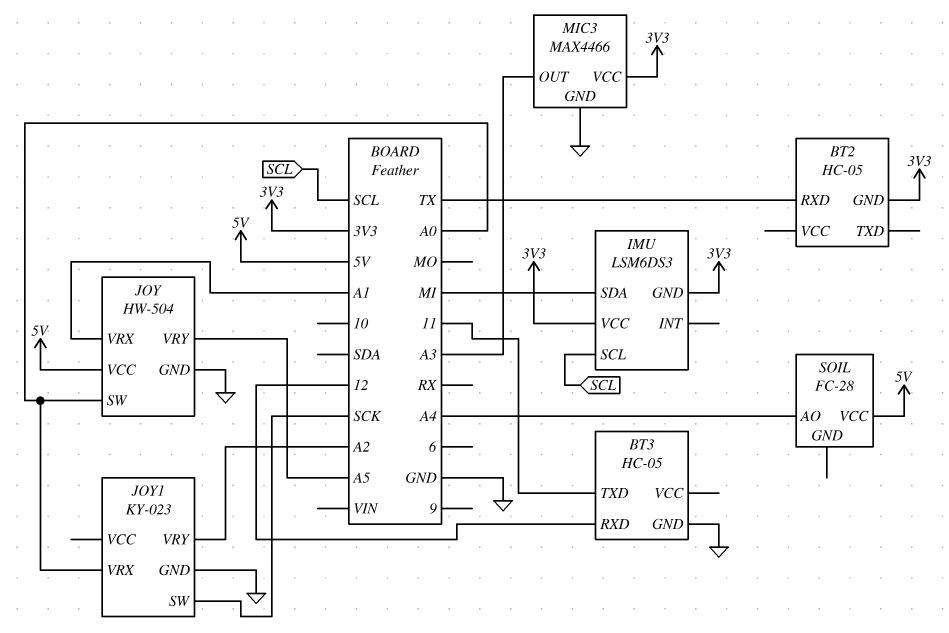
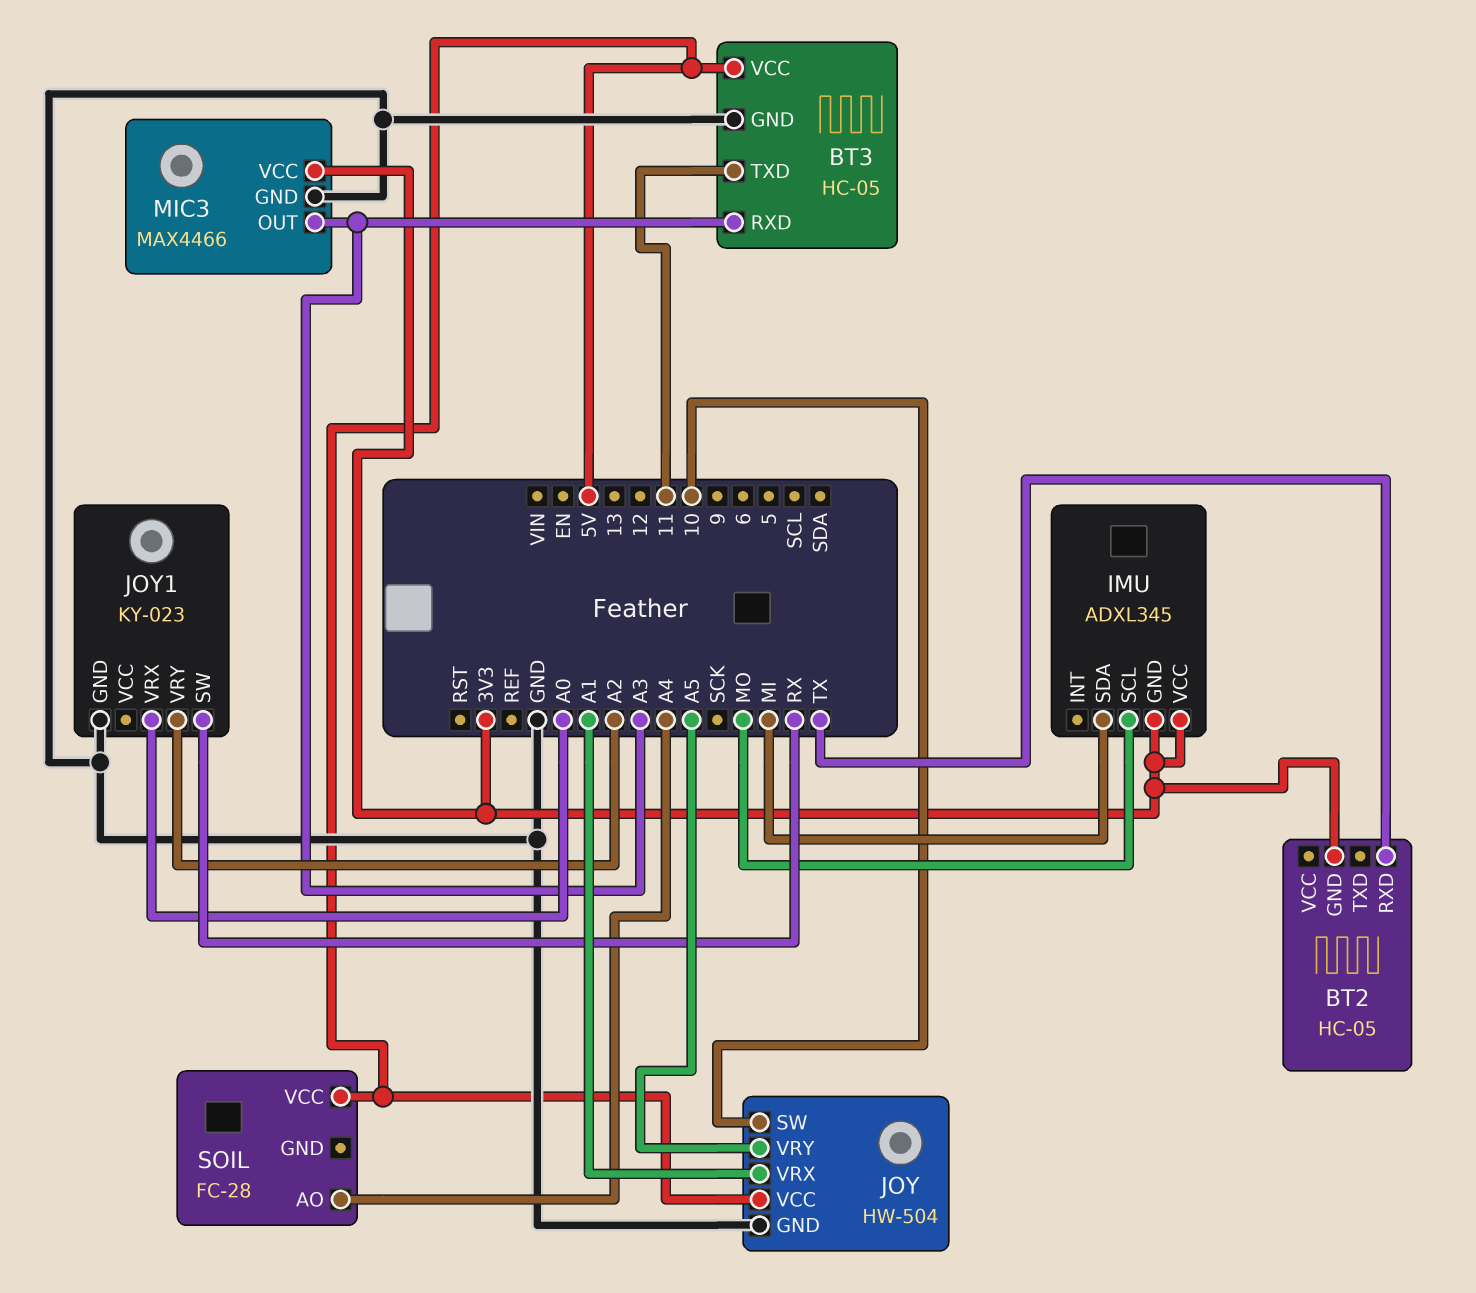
BT3 pin RXD: 12 -> A3
BT3 pin VCC: none -> 5V
IMU: LSM6DS3 -> ADXL345
IMU pin SCL: SCL -> MO
JOY pin SW: A0 -> 10
JOY1 pin SW: SCK -> RX

